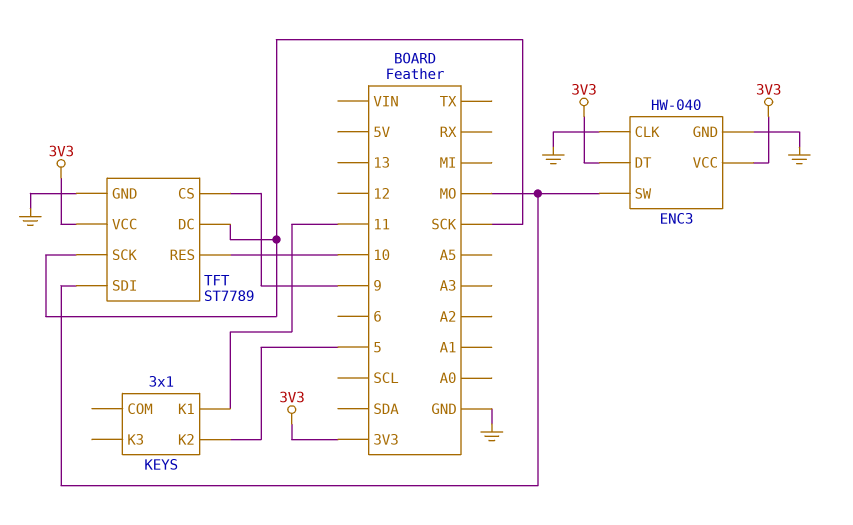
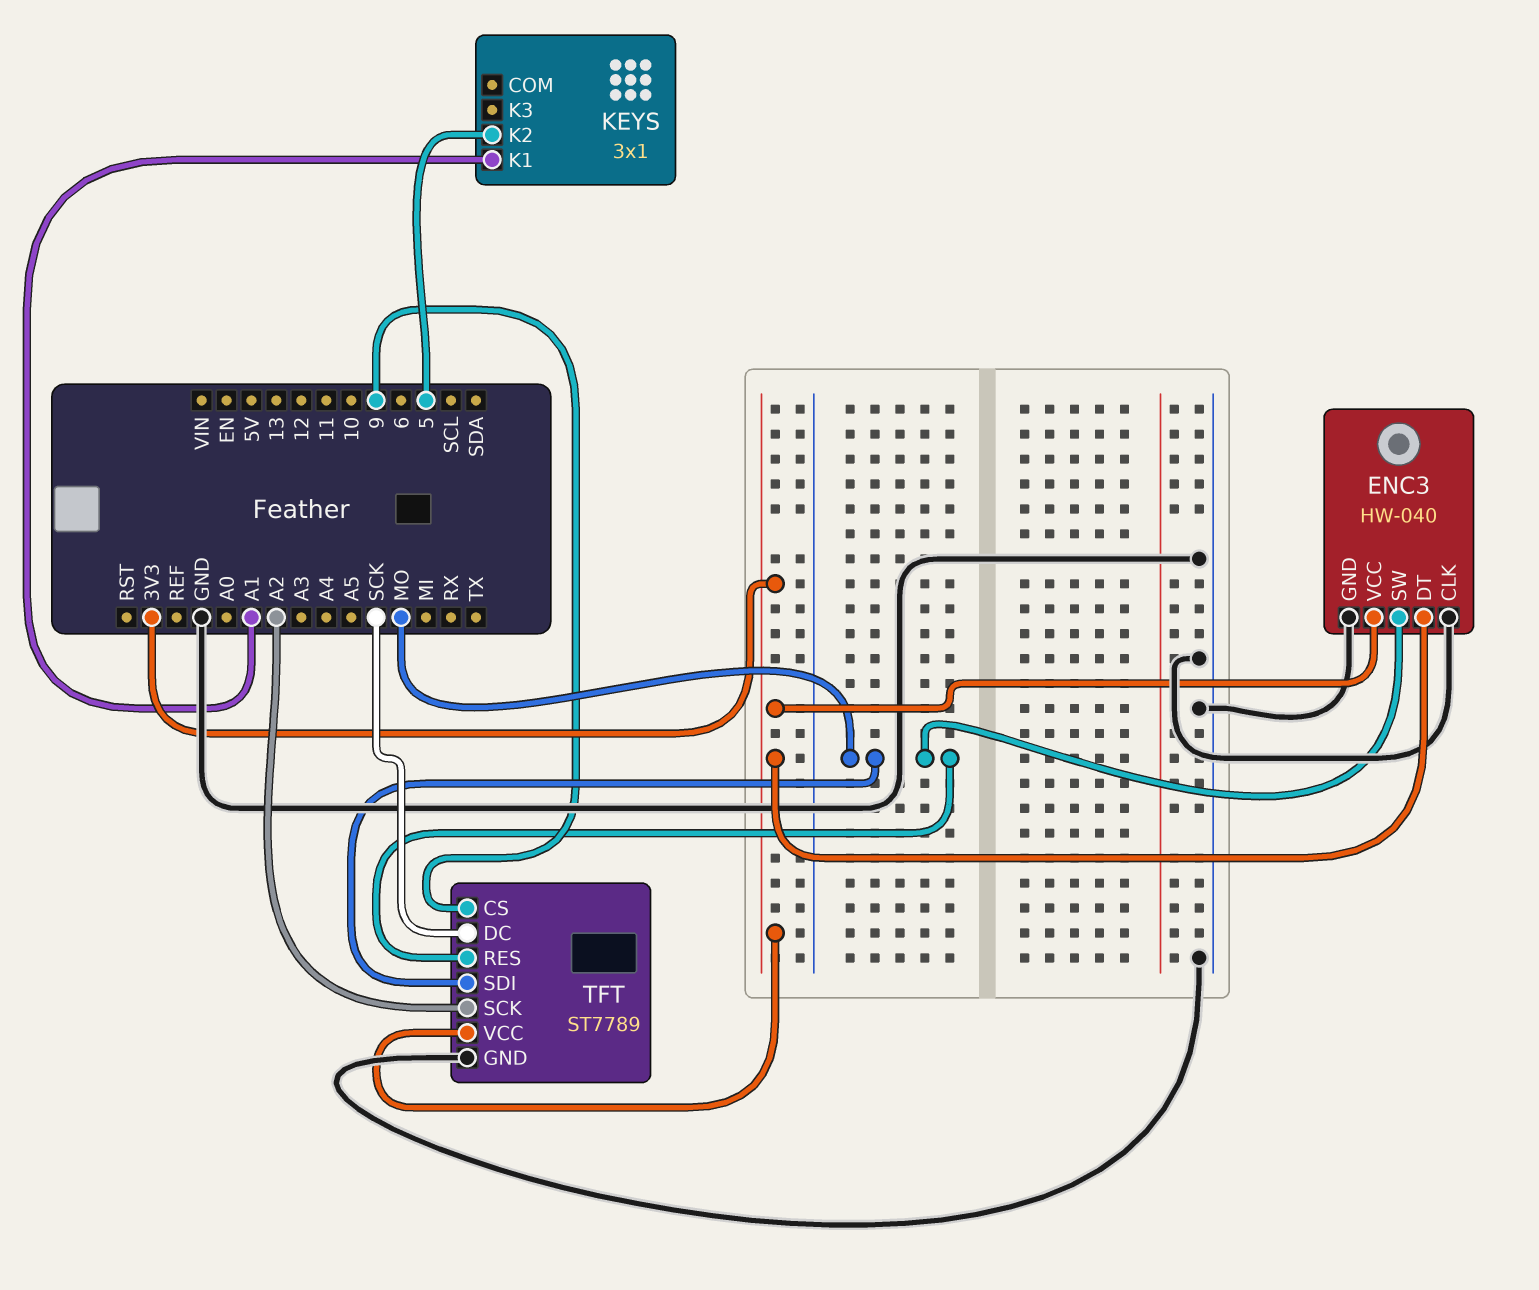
KEYS pin K1: 11 -> A1
TFT pin RES: 10 -> MO
TFT pin SCK: SCK -> A2

